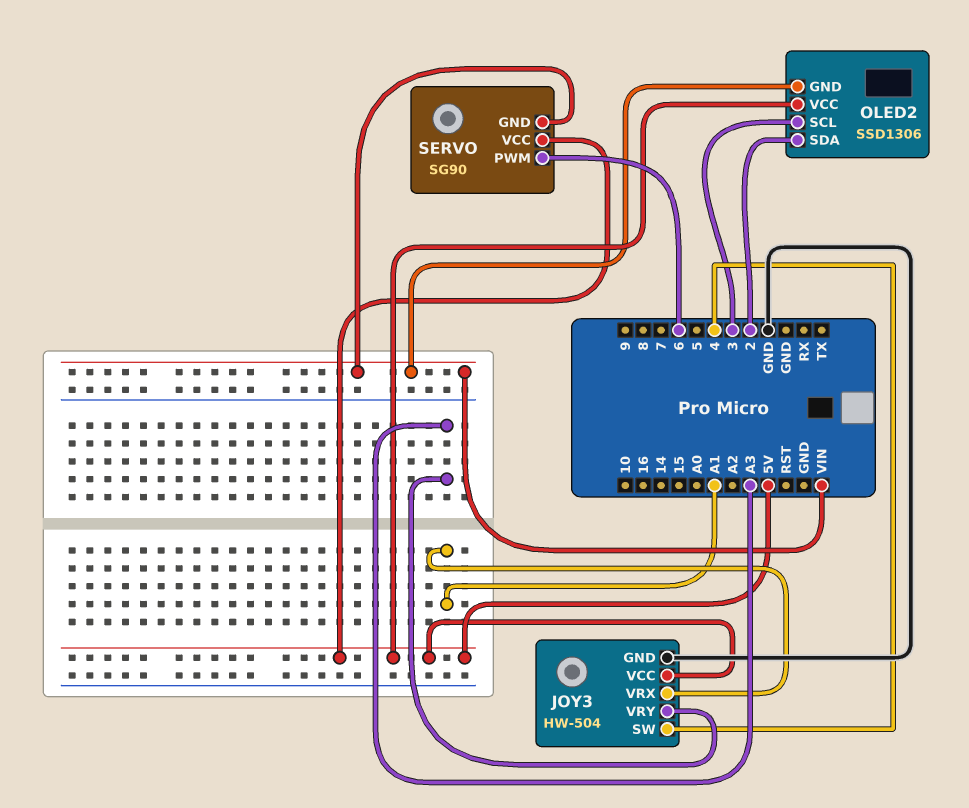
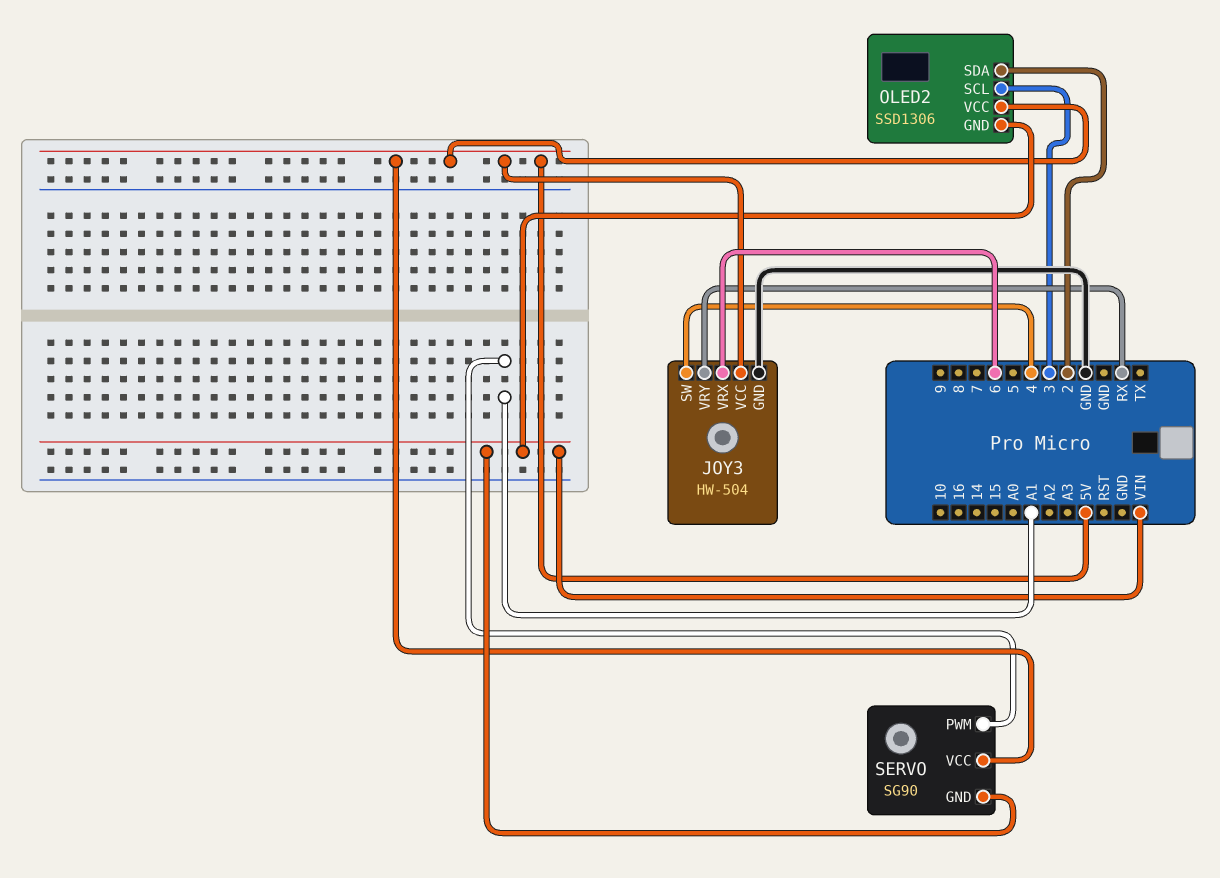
JOY3 pin VRX: A1 -> 6
JOY3 pin VRY: A3 -> RX
SERVO pin PWM: 6 -> A1

